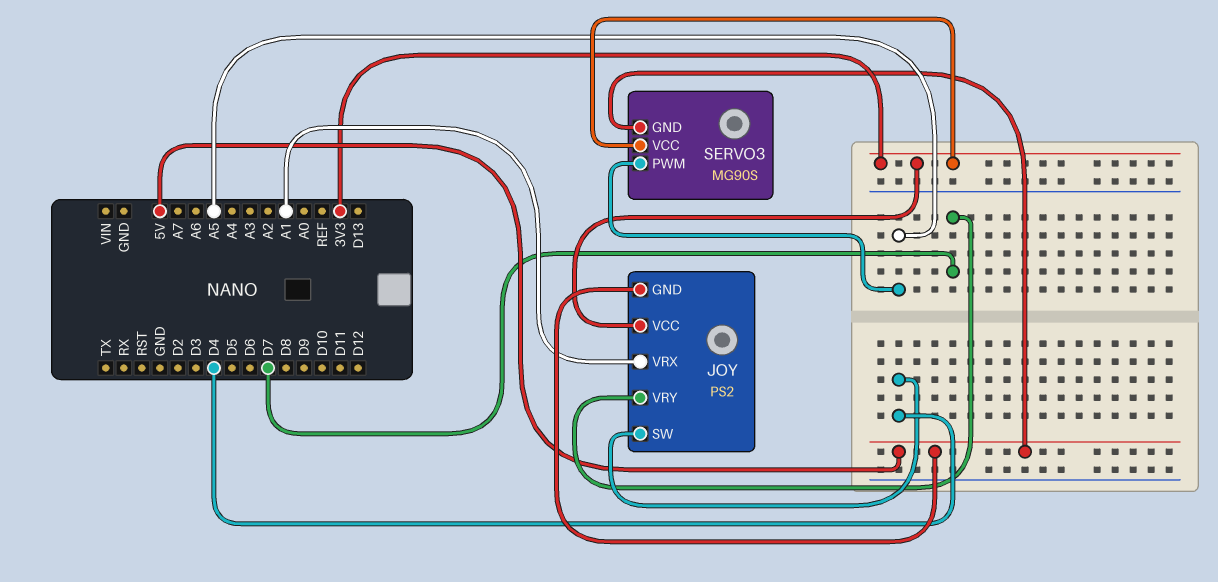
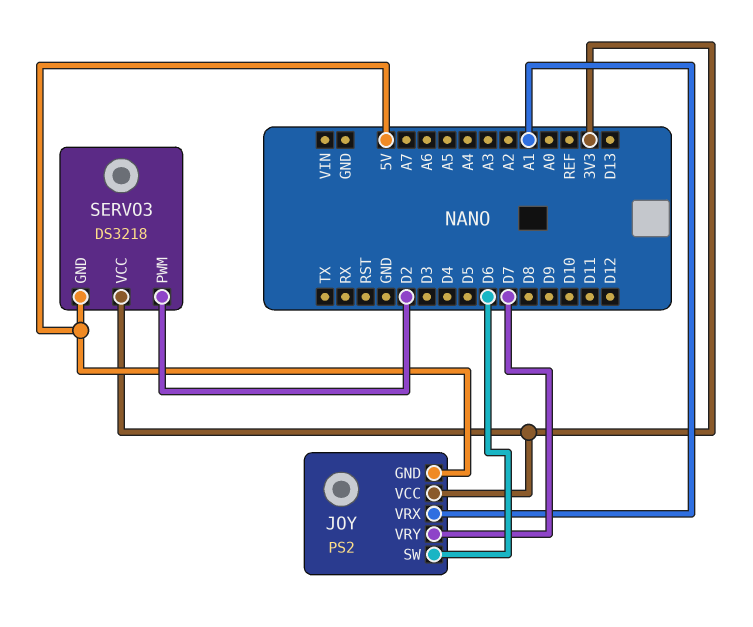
JOY pin SW: D4 -> D6
SERVO3: MG90S -> DS3218
SERVO3 pin PWM: A5 -> D2

